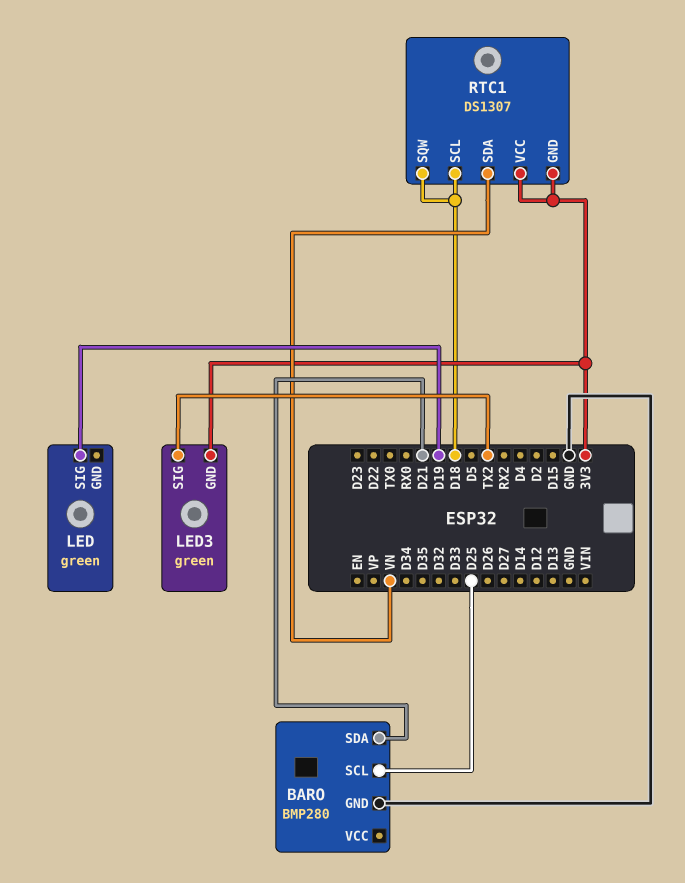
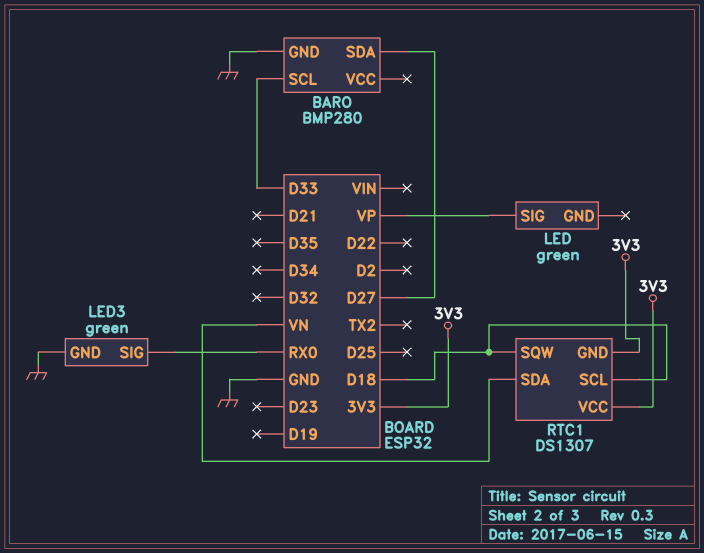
BARO pin SCL: D25 -> D33
BARO pin SDA: D21 -> D27
LED pin SIG: D19 -> VP
LED3 pin GND: 3V3 -> GND
LED3 pin SIG: TX2 -> RX0

